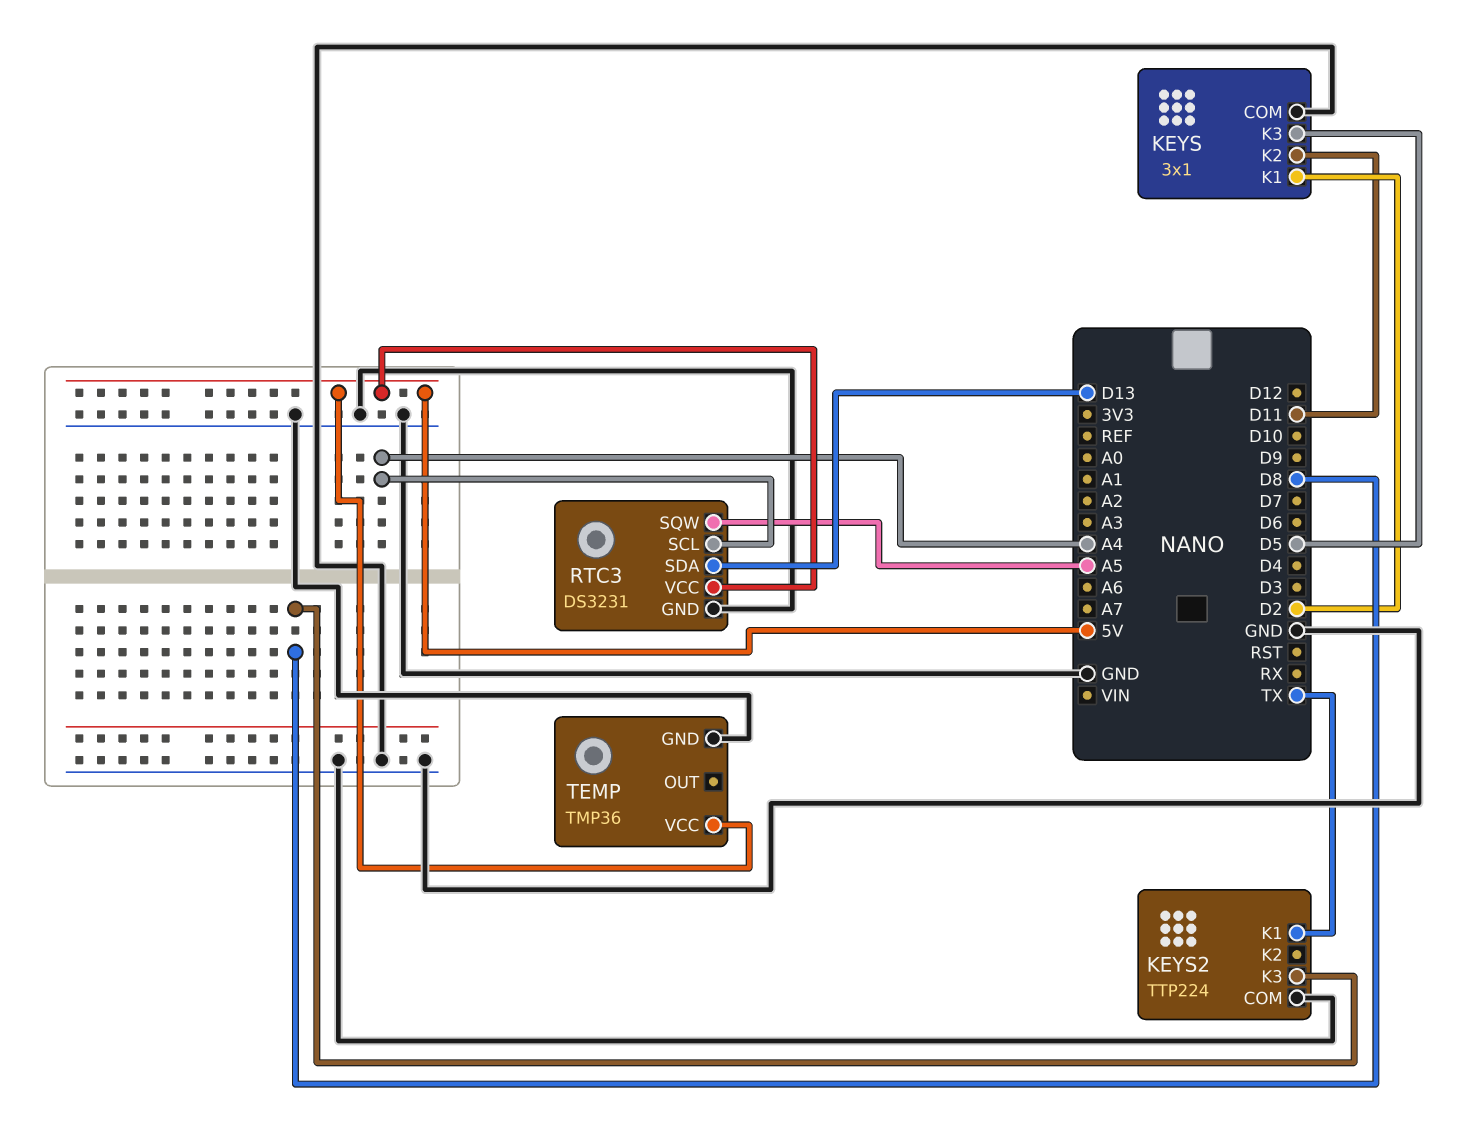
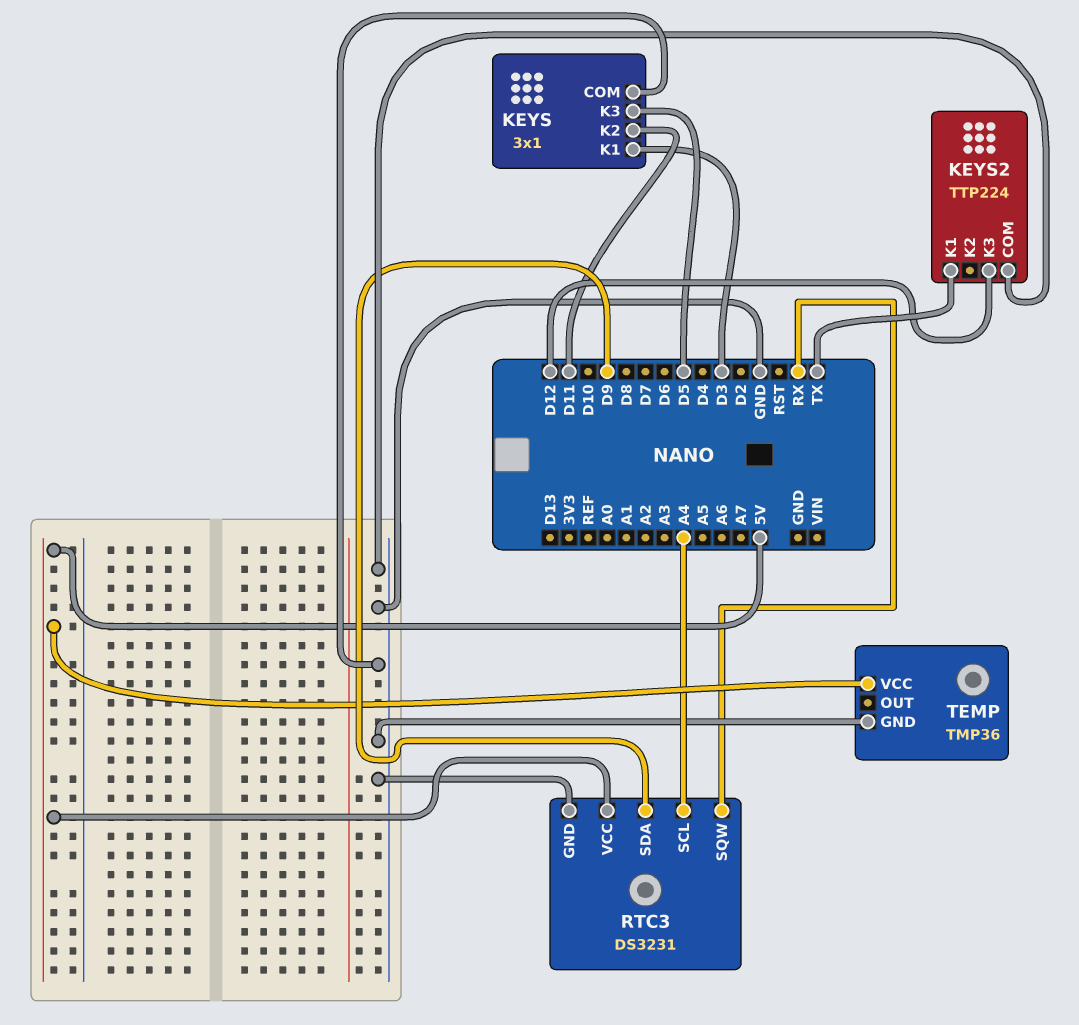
KEYS pin K1: D2 -> D3
KEYS2 pin K3: D8 -> D12
RTC3 pin SDA: D13 -> D9
RTC3 pin SQW: A5 -> RX

